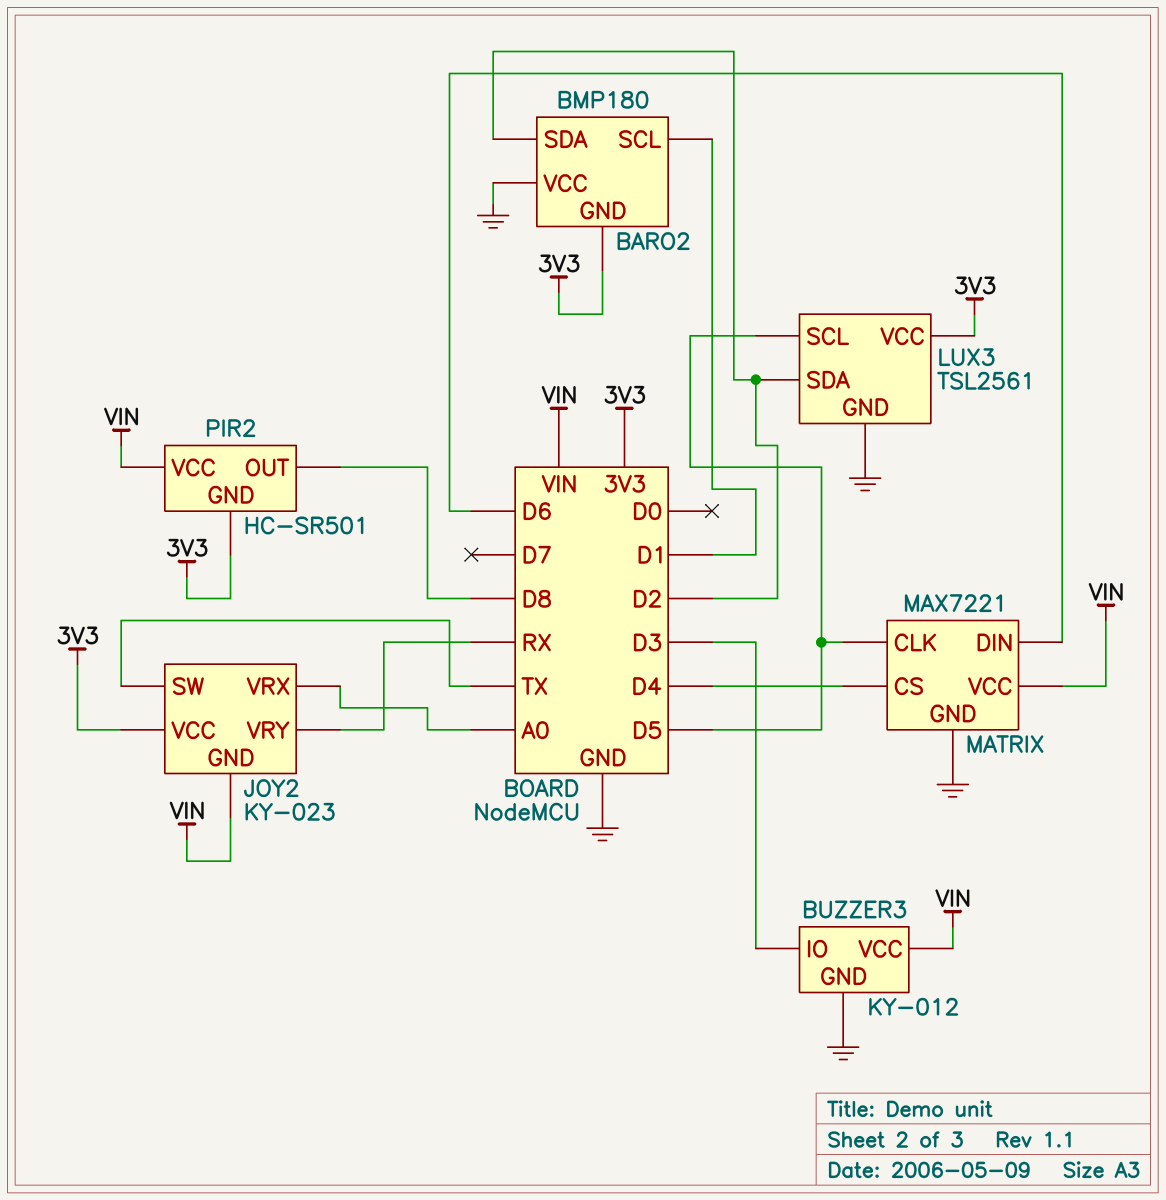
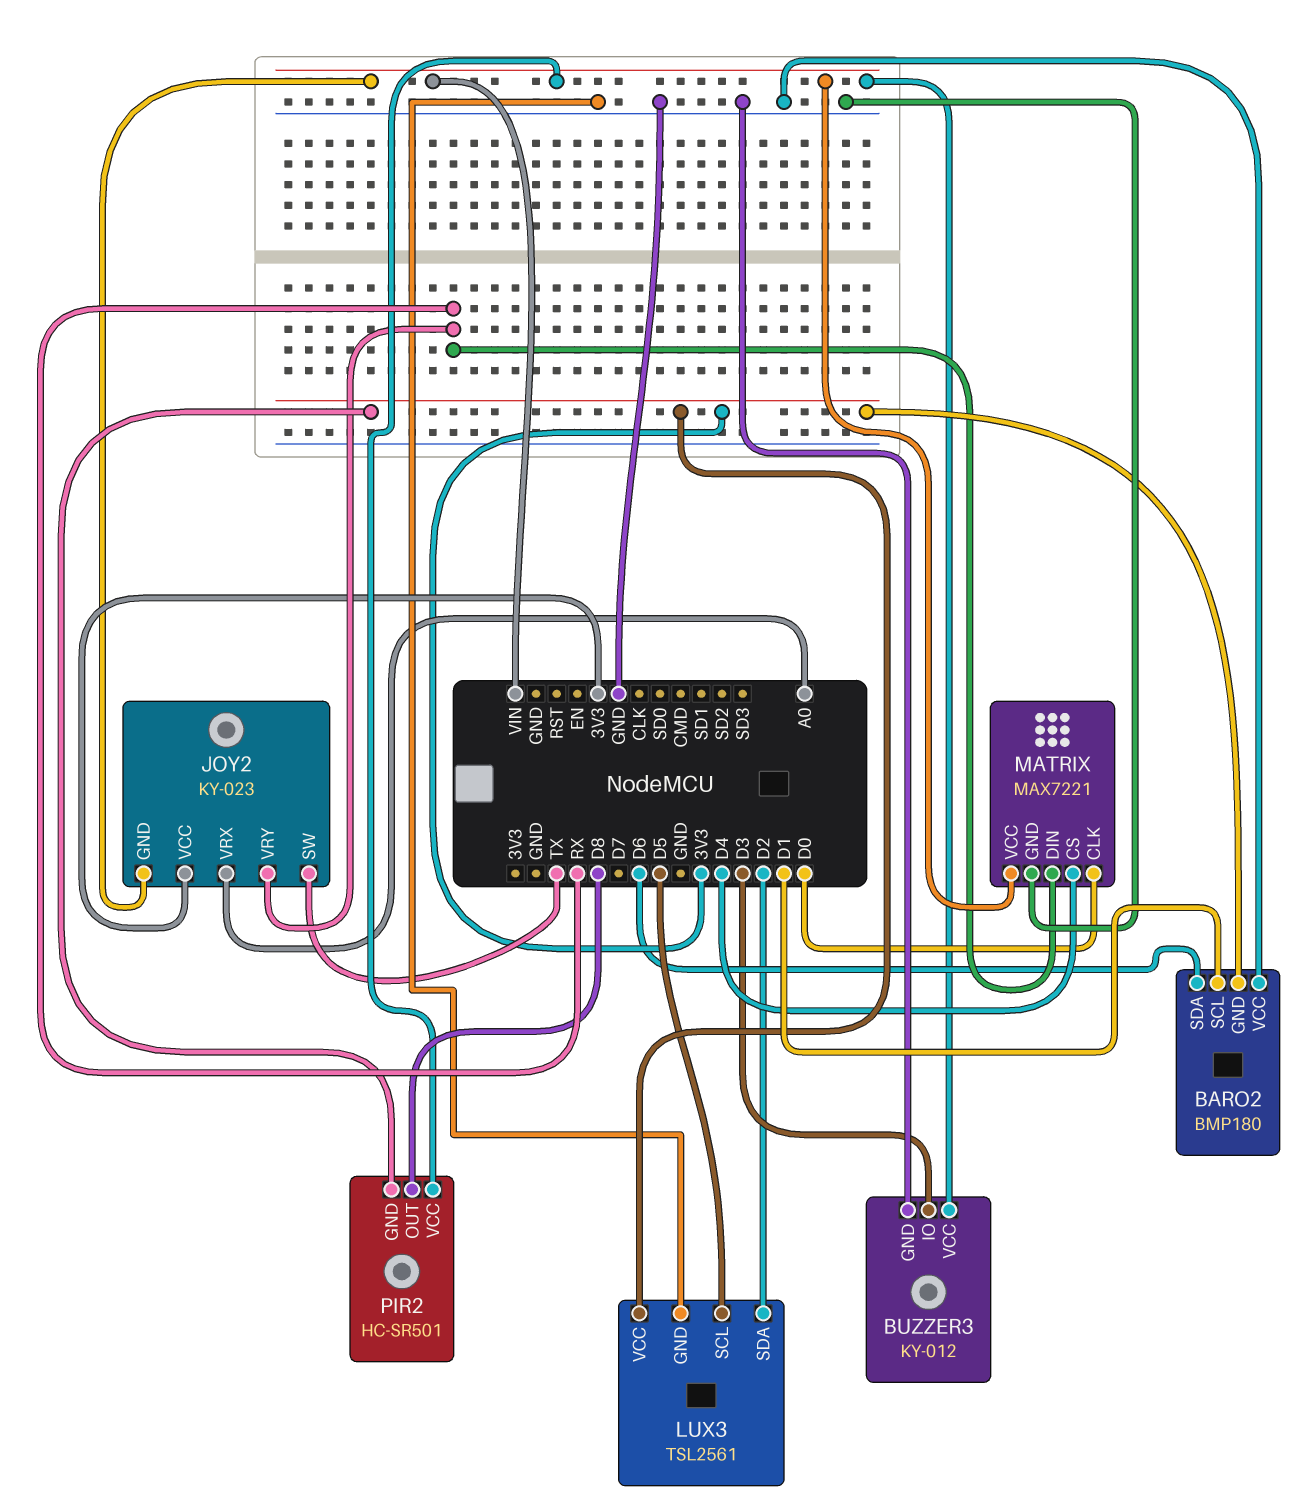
BARO2 pin SDA: D2 -> D6
MATRIX pin CLK: D5 -> D0
MATRIX pin DIN: D6 -> RX

